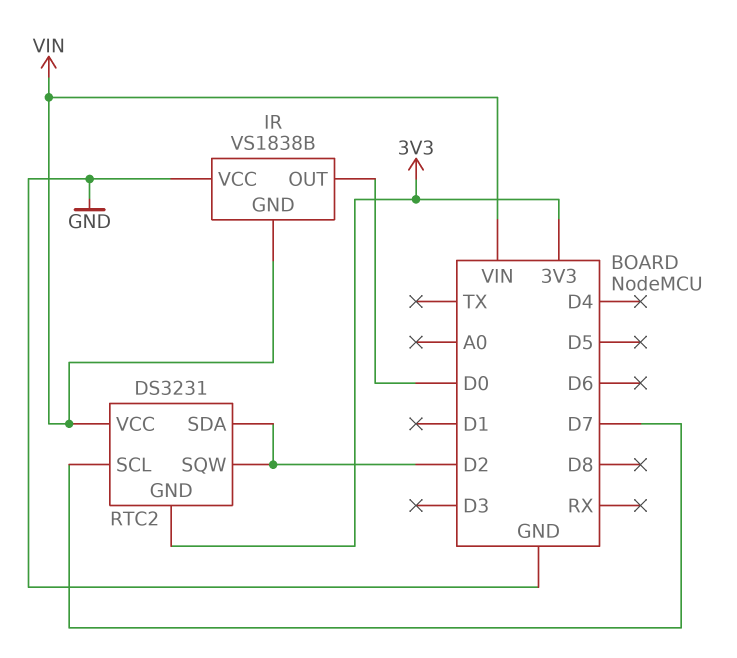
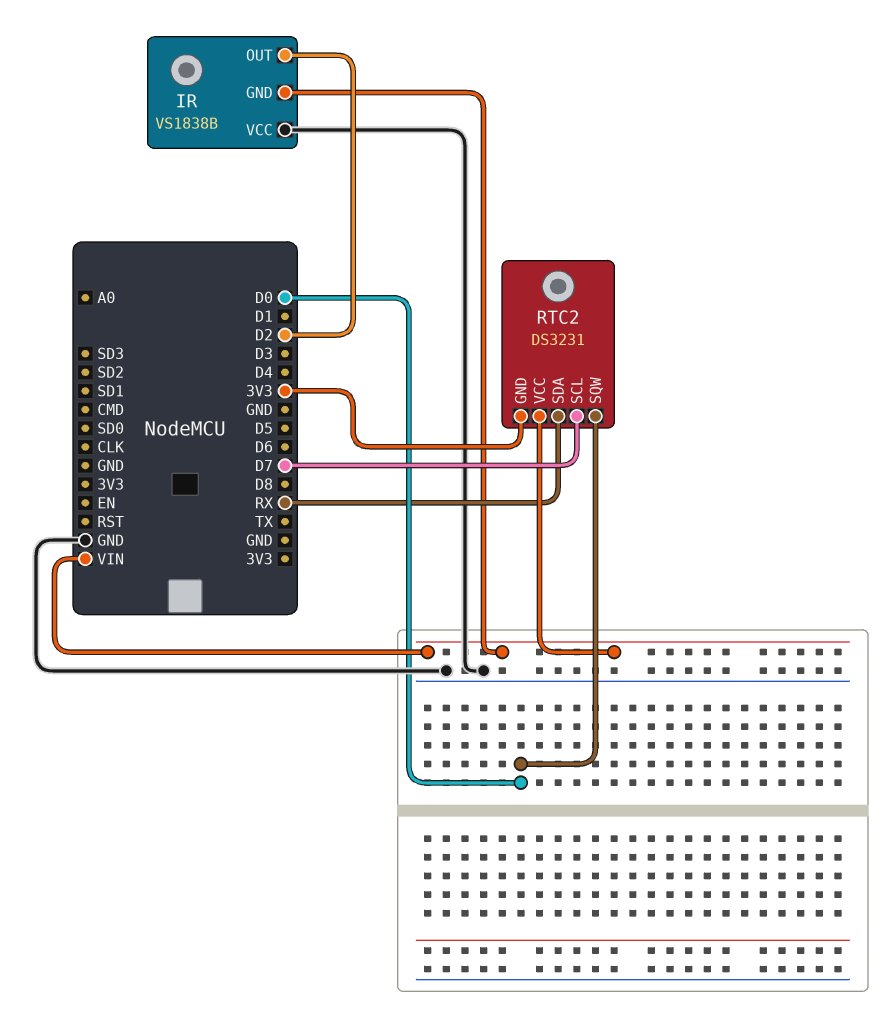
IR pin OUT: D0 -> D2
RTC2 pin SDA: D2 -> RX
RTC2 pin SQW: D2 -> D0

